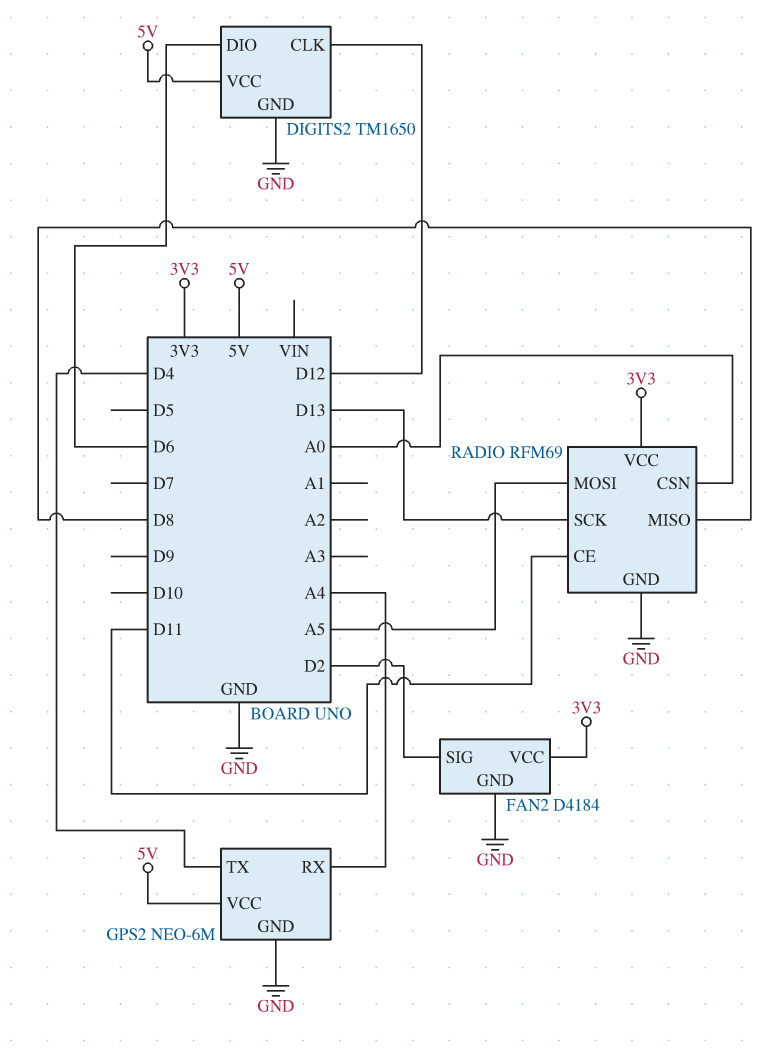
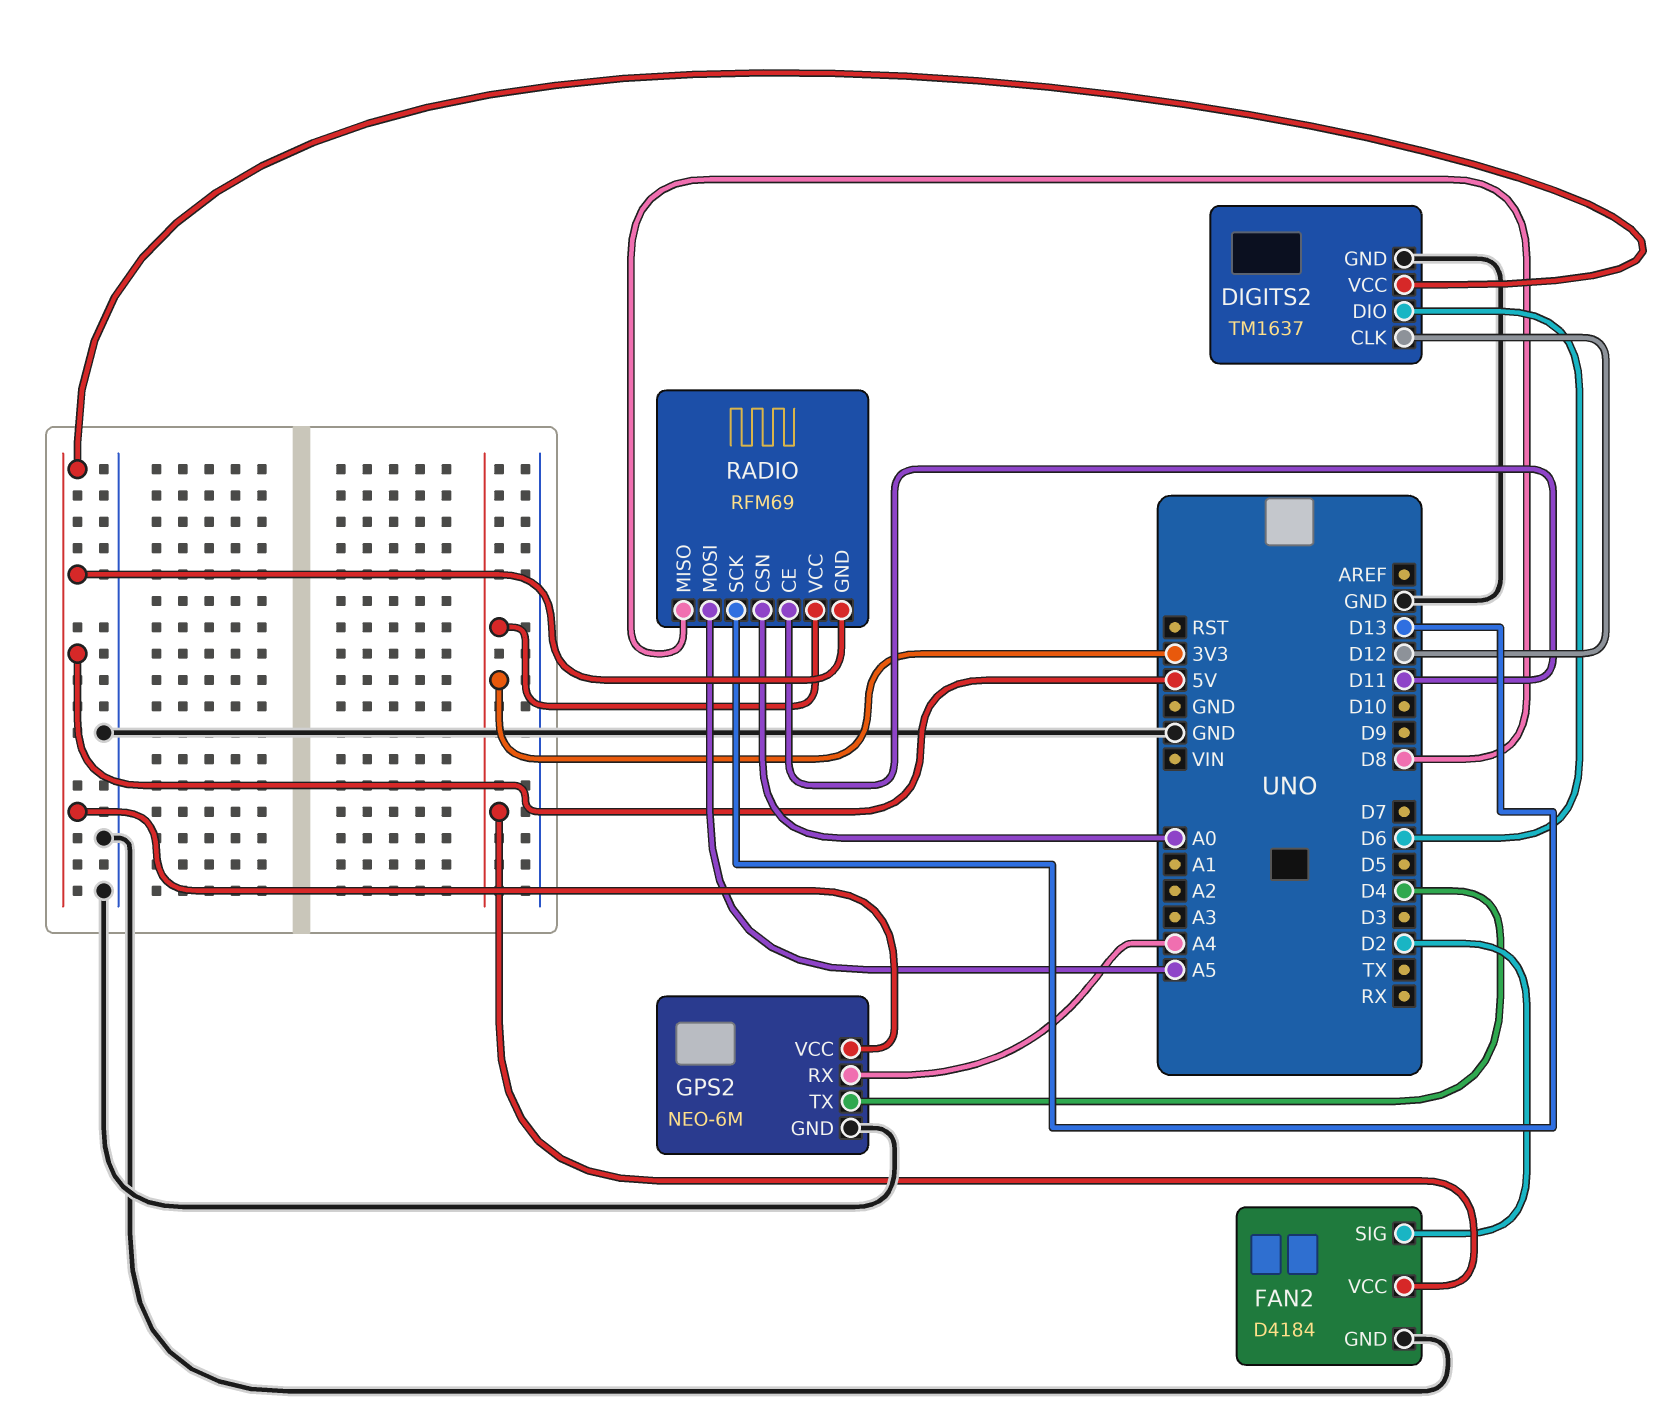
DIGITS2: TM1650 -> TM1637
RADIO pin GND: GND -> 5V

